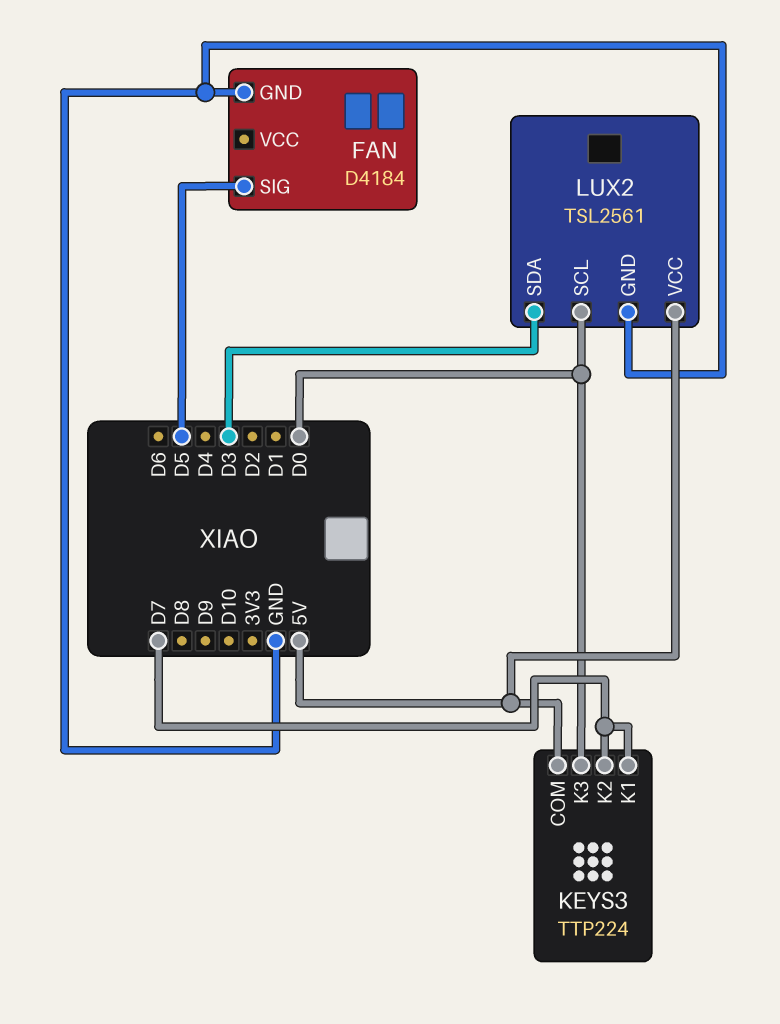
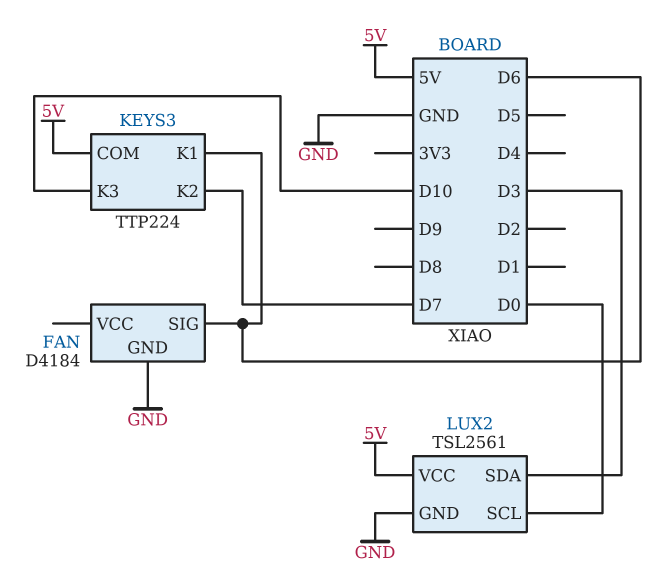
FAN pin SIG: D5 -> D6
KEYS3 pin K1: D7 -> D6
KEYS3 pin K3: D0 -> D10

